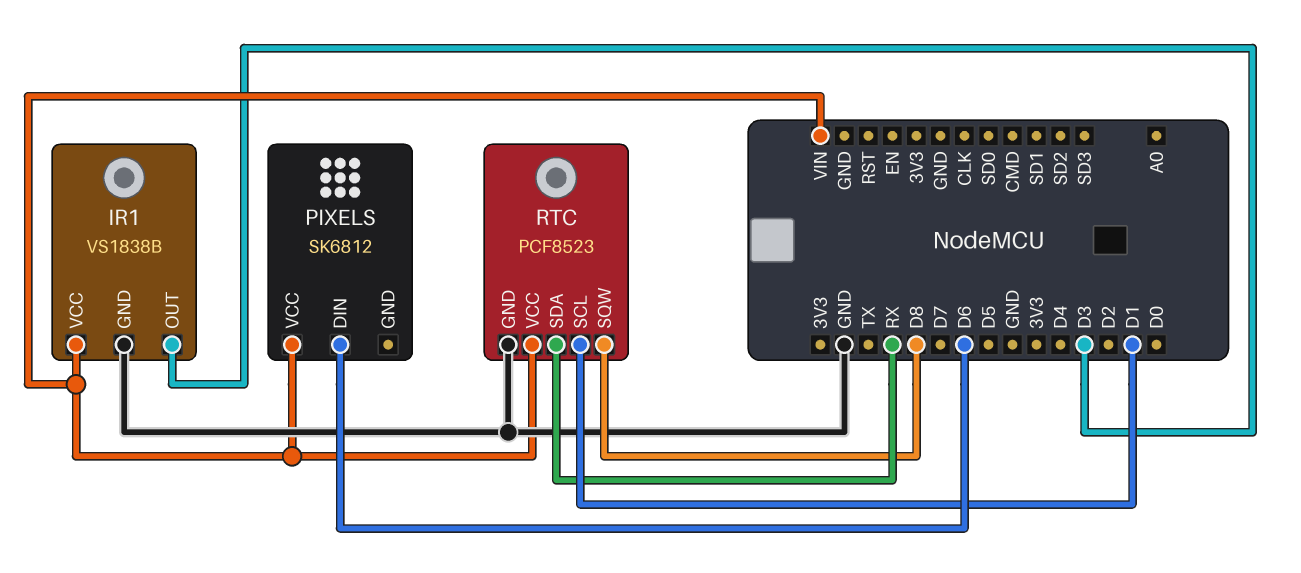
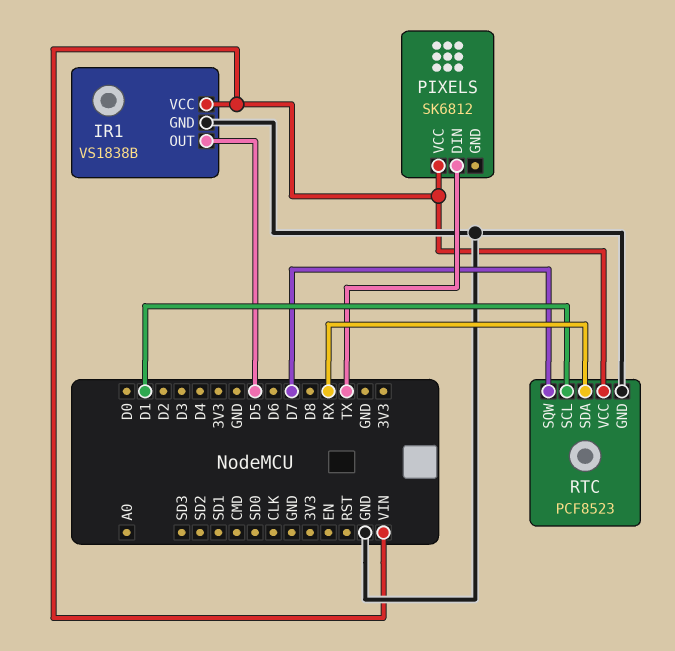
IR1 pin OUT: D3 -> D5
PIXELS pin DIN: D6 -> TX
RTC pin SQW: D8 -> D7

